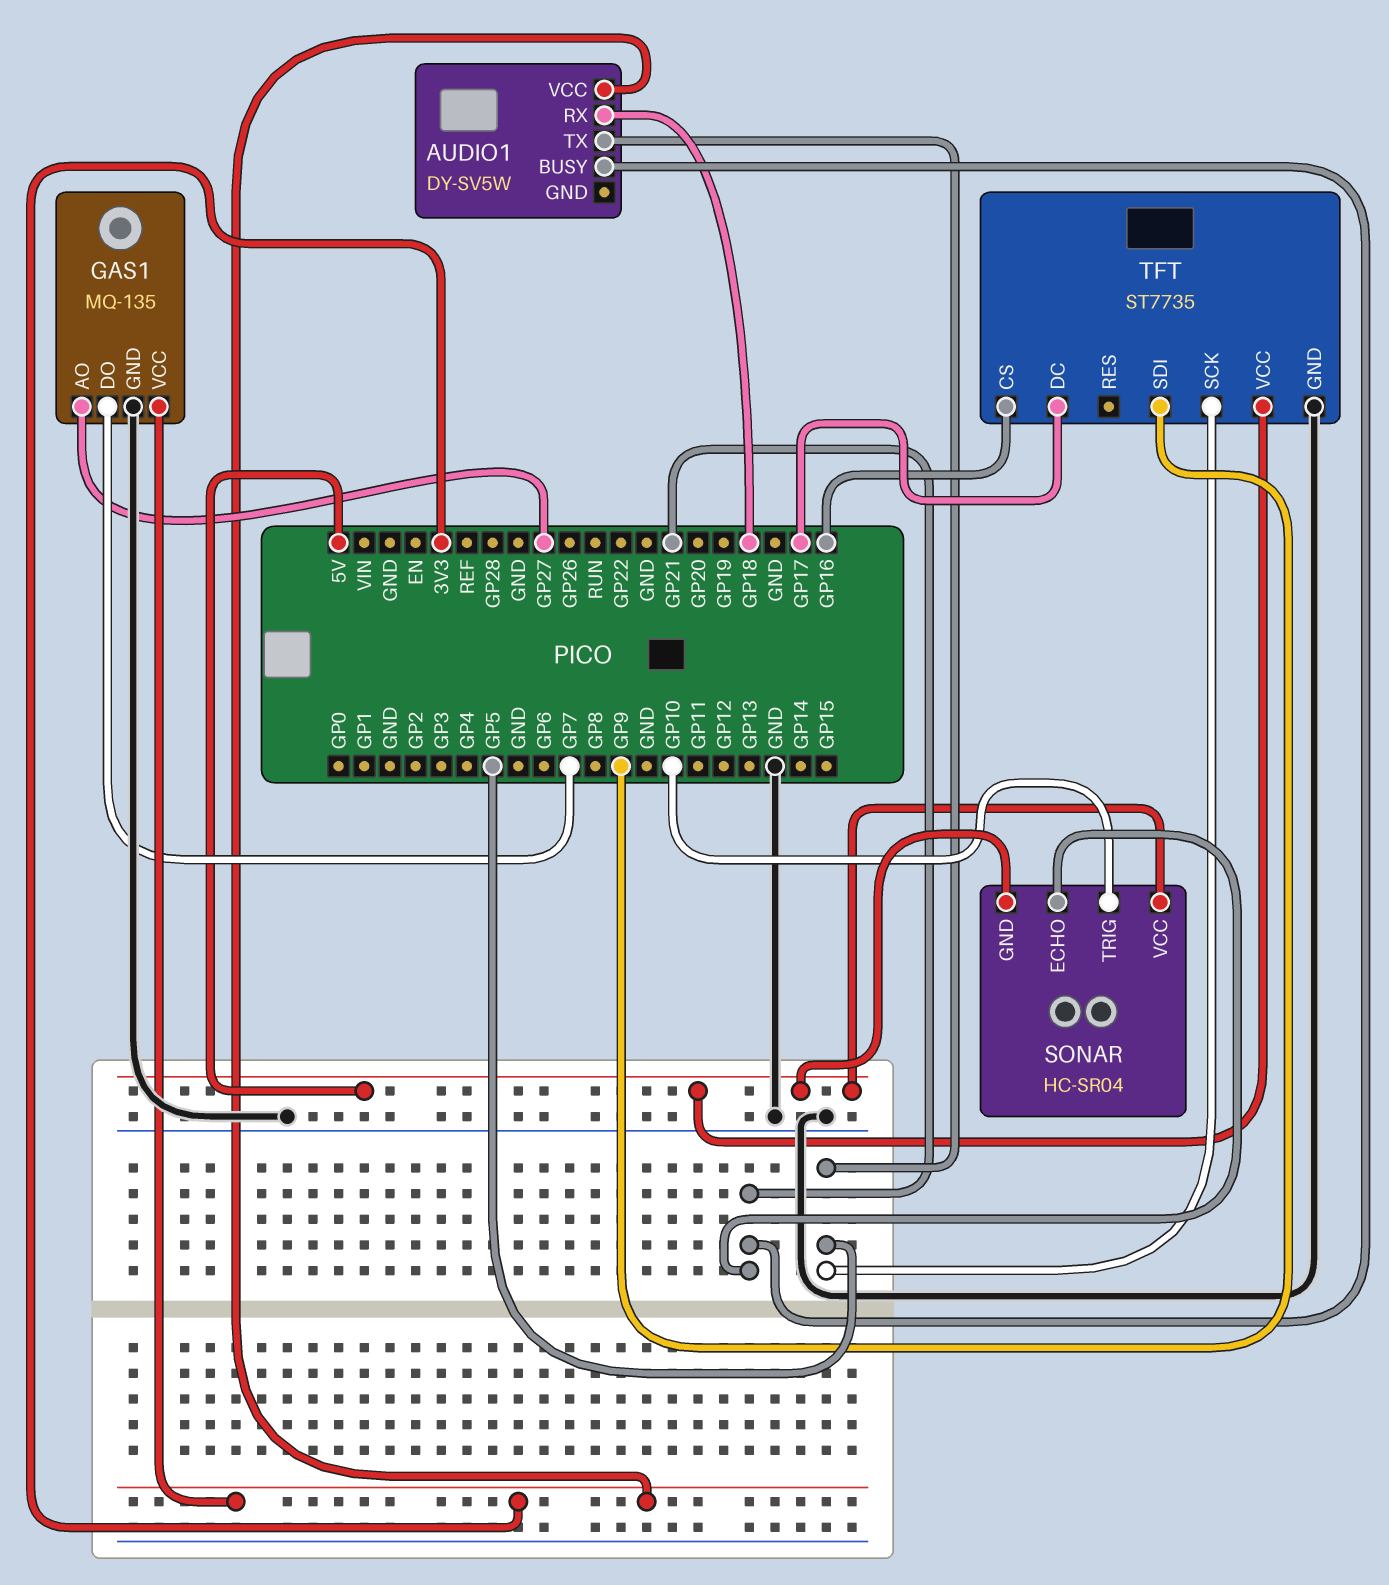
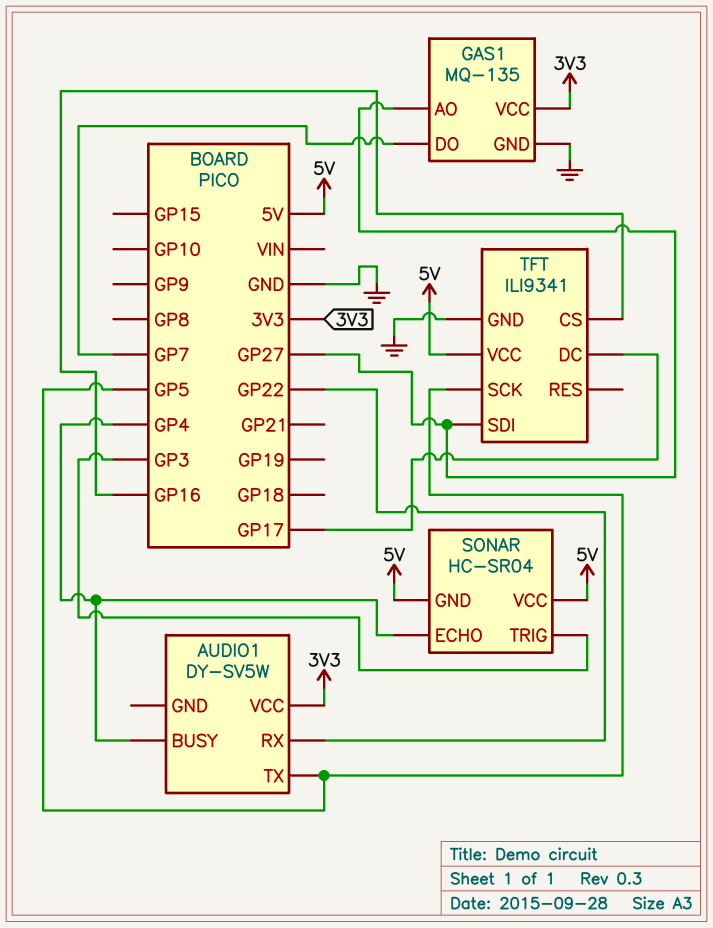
AUDIO1 pin BUSY: GP21 -> GP4
AUDIO1 pin RX: GP18 -> GP22
SONAR pin ECHO: GP21 -> GP4
SONAR pin TRIG: GP10 -> GP3
TFT: ST7735 -> ILI9341
TFT pin SDI: GP9 -> GP27

